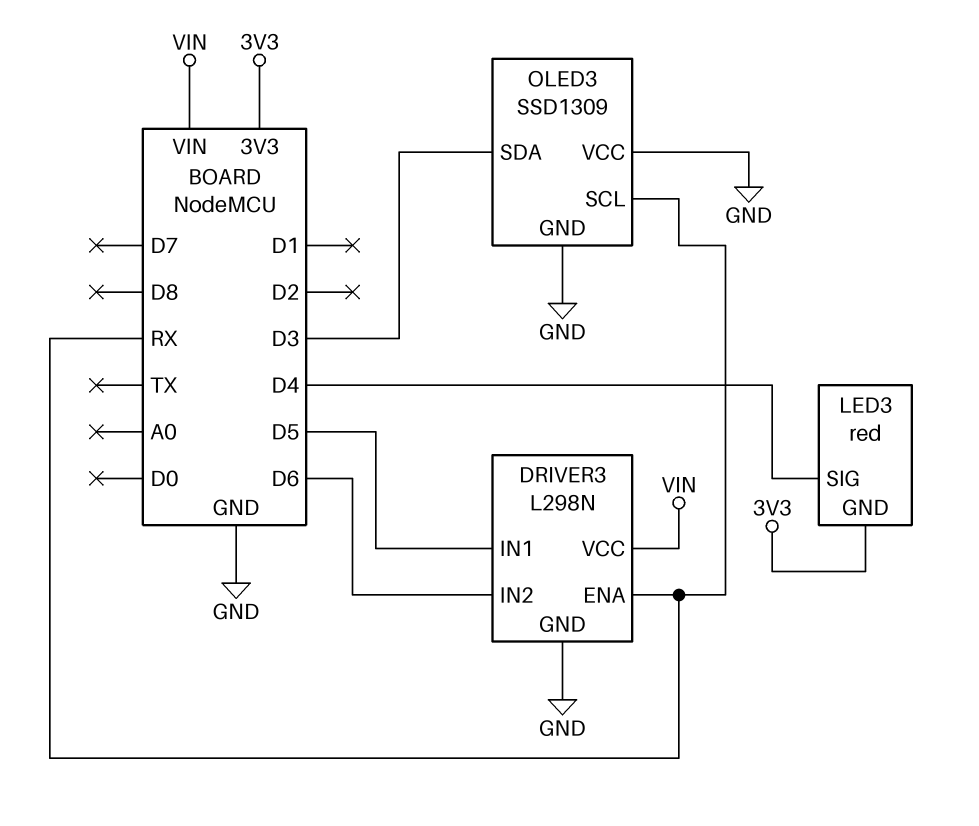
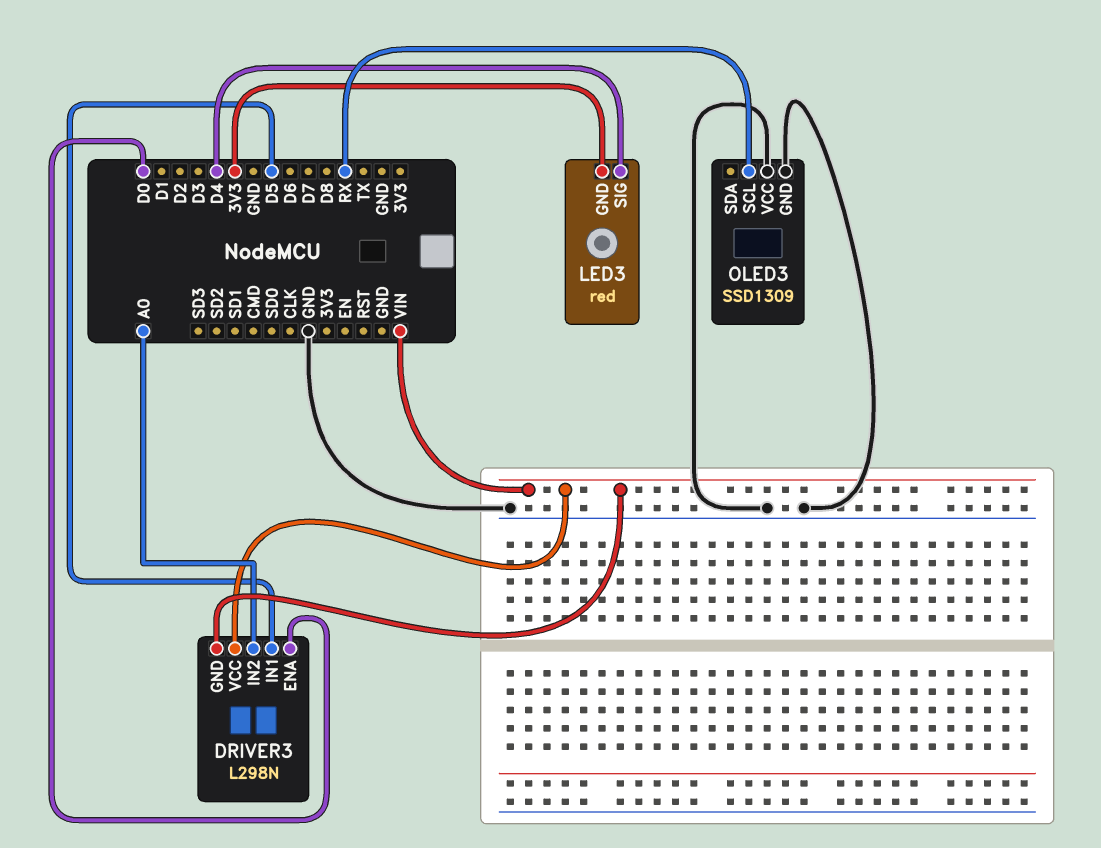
DRIVER3 pin ENA: RX -> D0
DRIVER3 pin GND: GND -> VIN
DRIVER3 pin IN2: D6 -> A0
OLED3 pin SDA: D3 -> none

